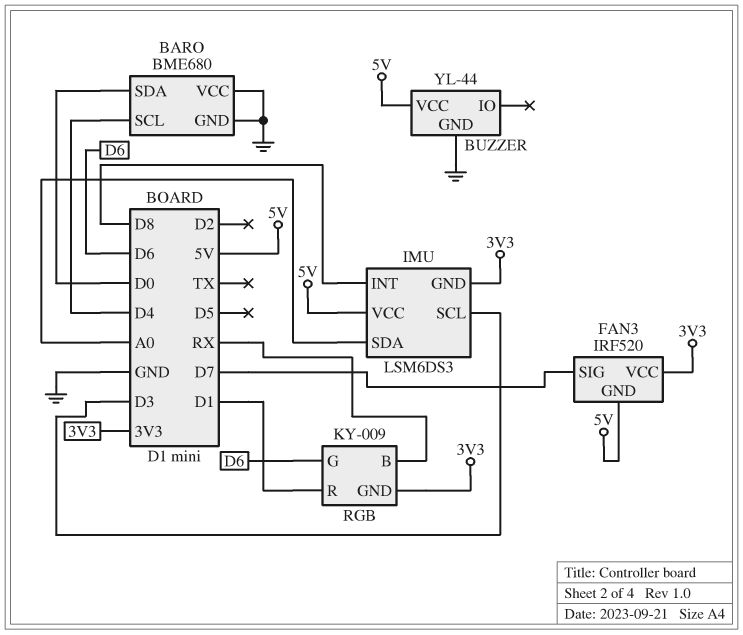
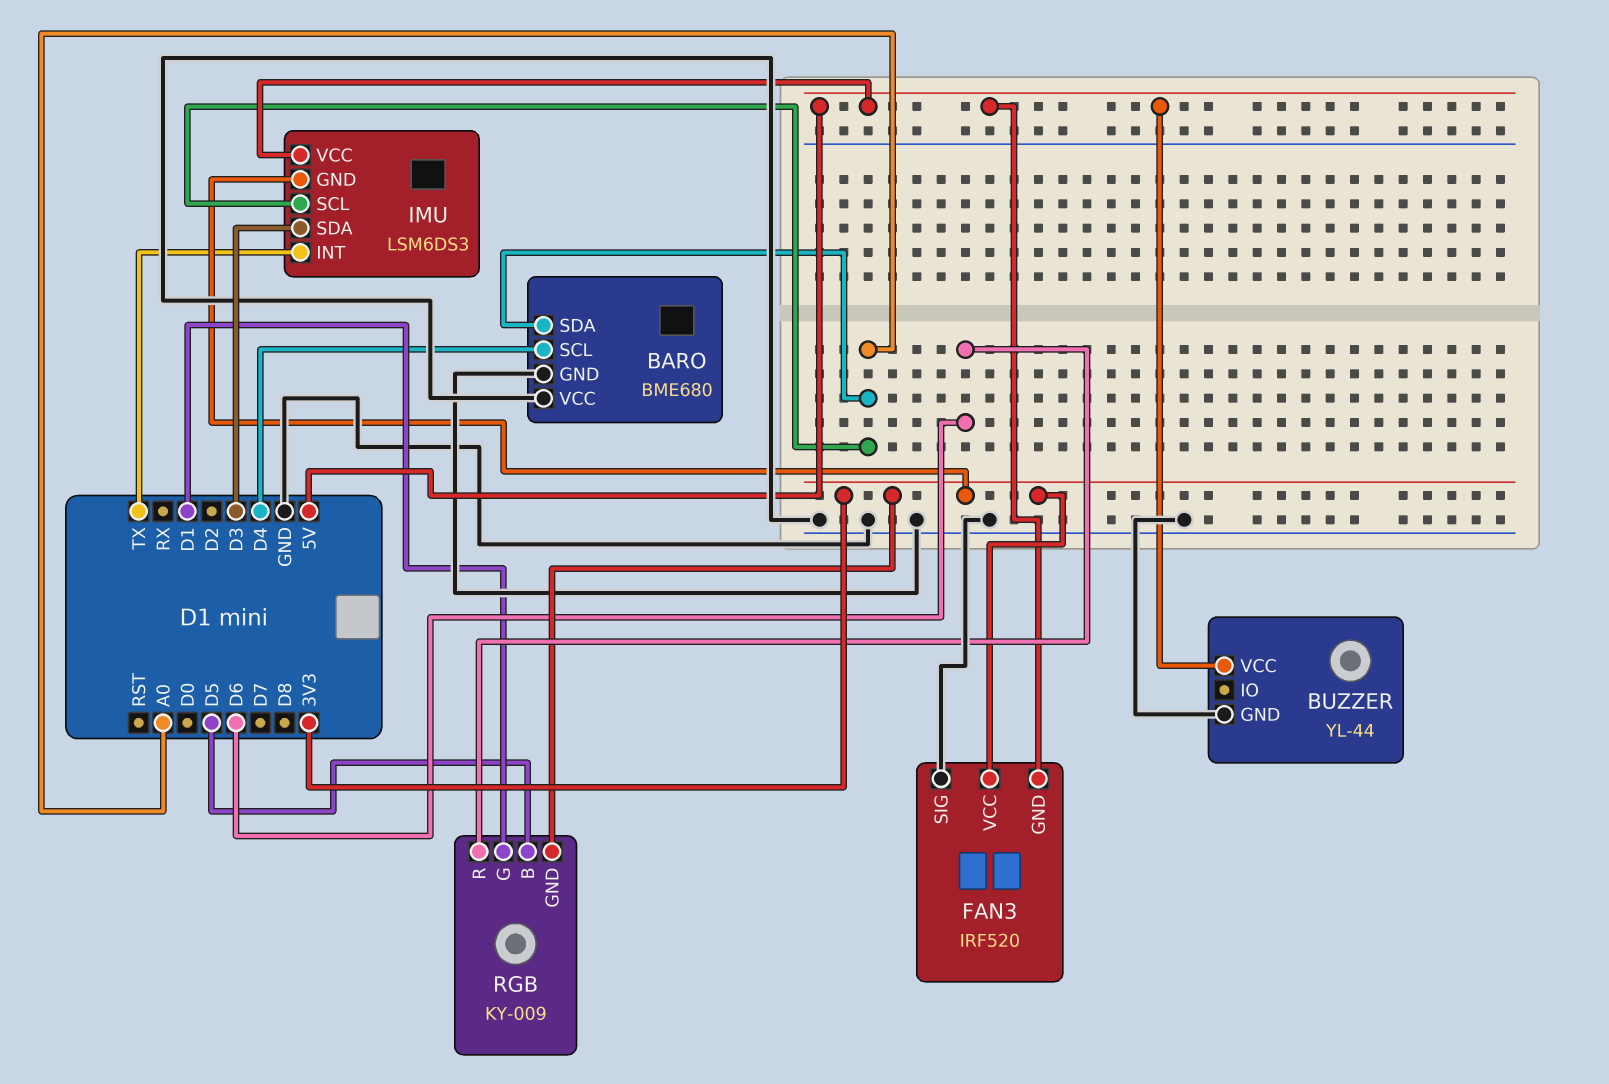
BARO pin SDA: D0 -> A0
FAN3 pin SIG: D7 -> GND
IMU pin INT: D8 -> TX
IMU pin SCL: D3 -> A0
IMU pin SDA: A0 -> D3
RGB pin B: RX -> D5
RGB pin G: D6 -> D1
RGB pin R: D1 -> D6

